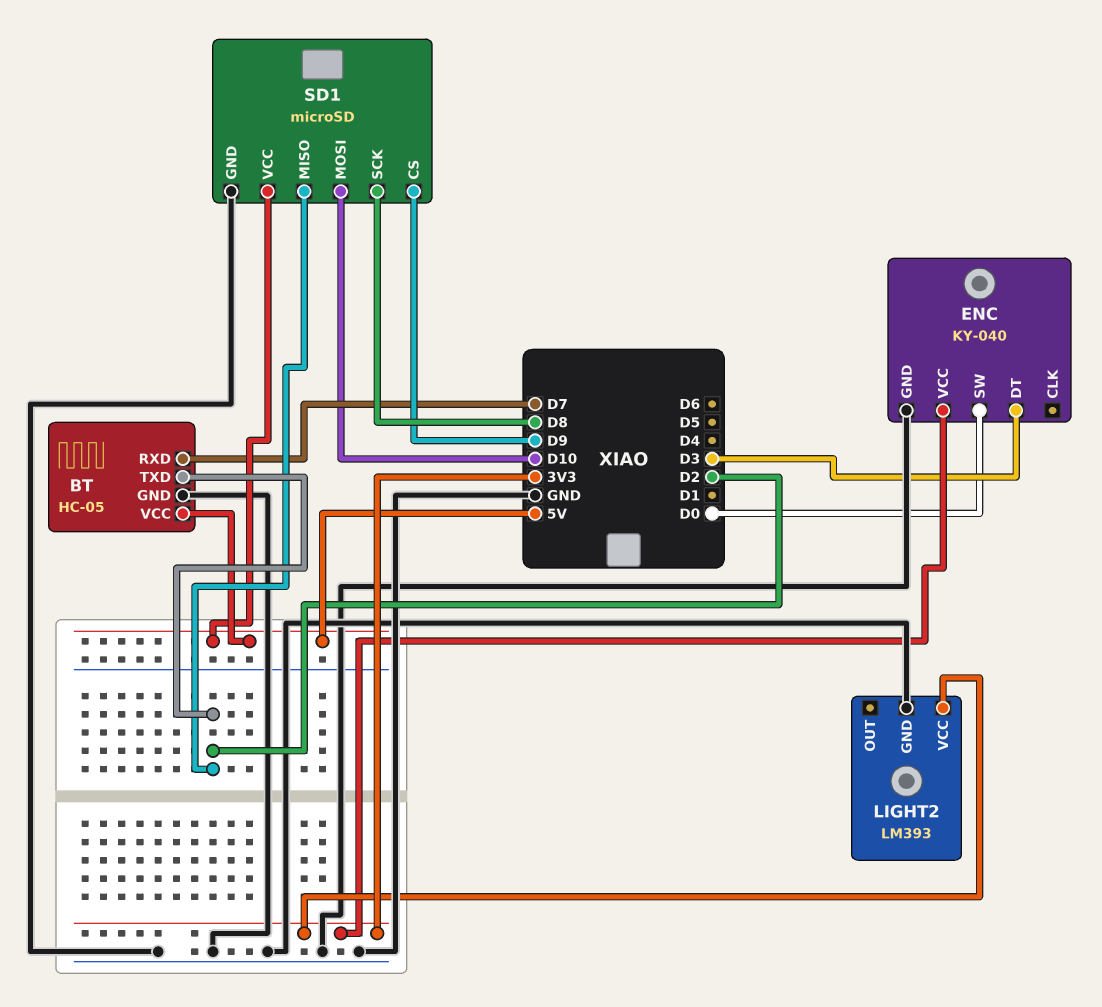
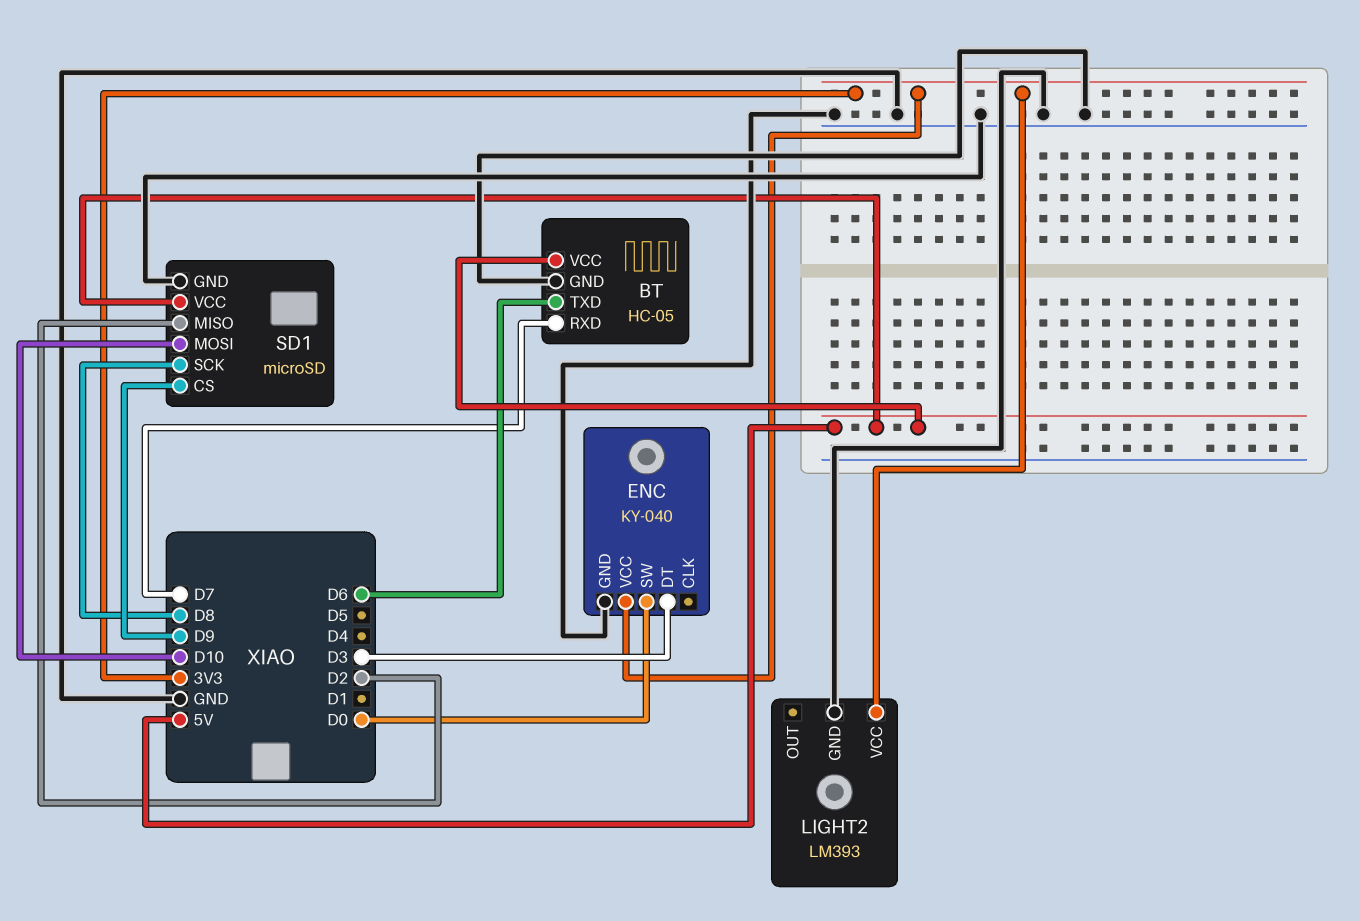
BT pin TXD: D2 -> D6

